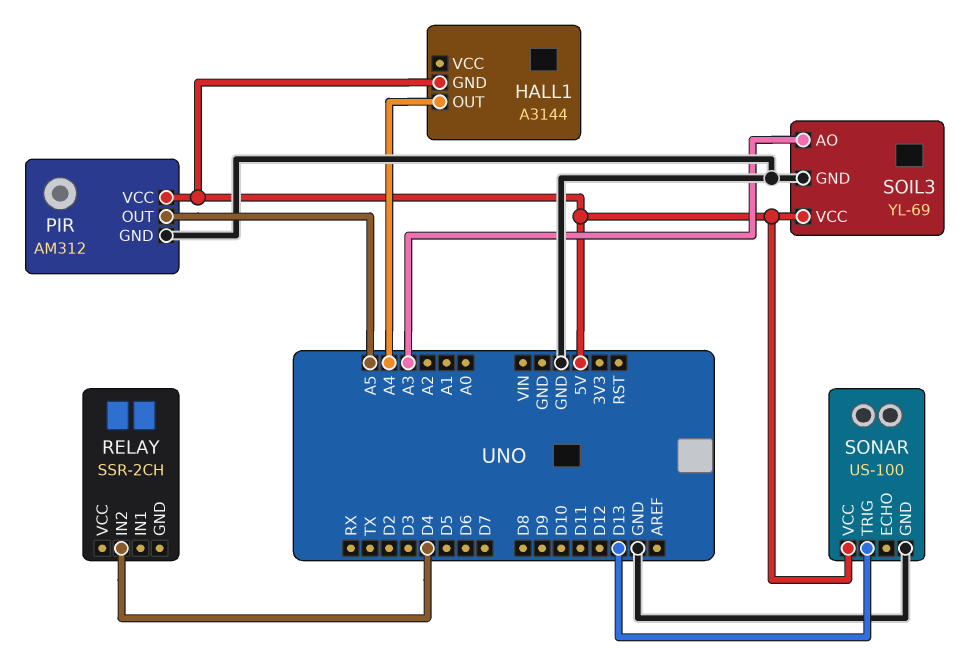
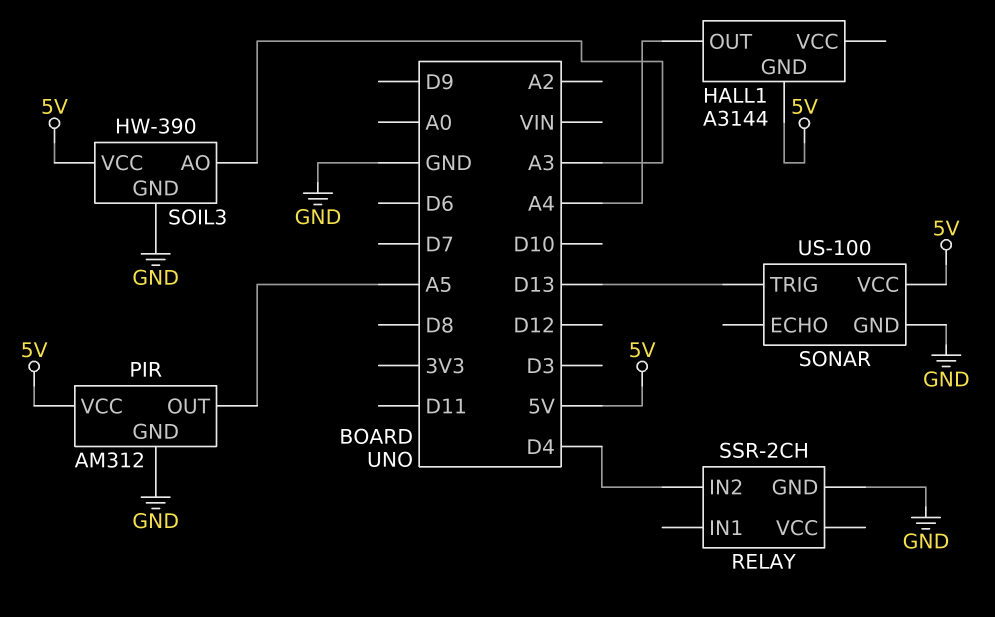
RELAY pin GND: none -> GND
SOIL3: YL-69 -> HW-390

